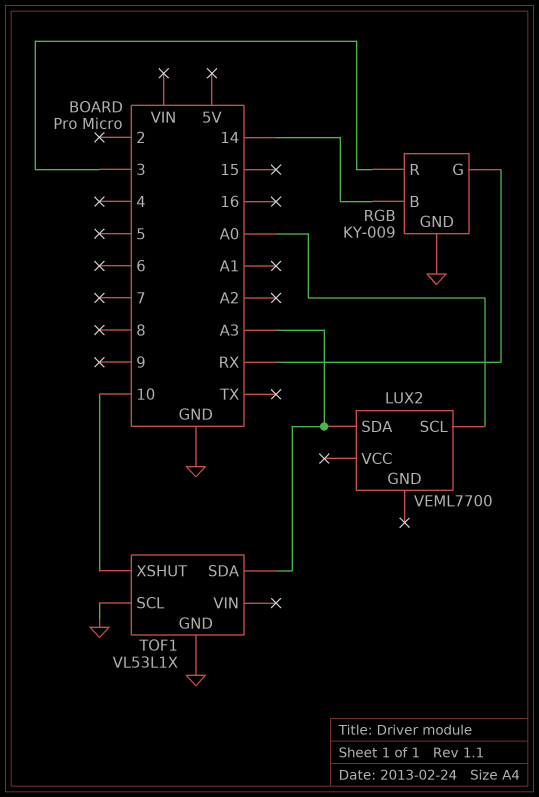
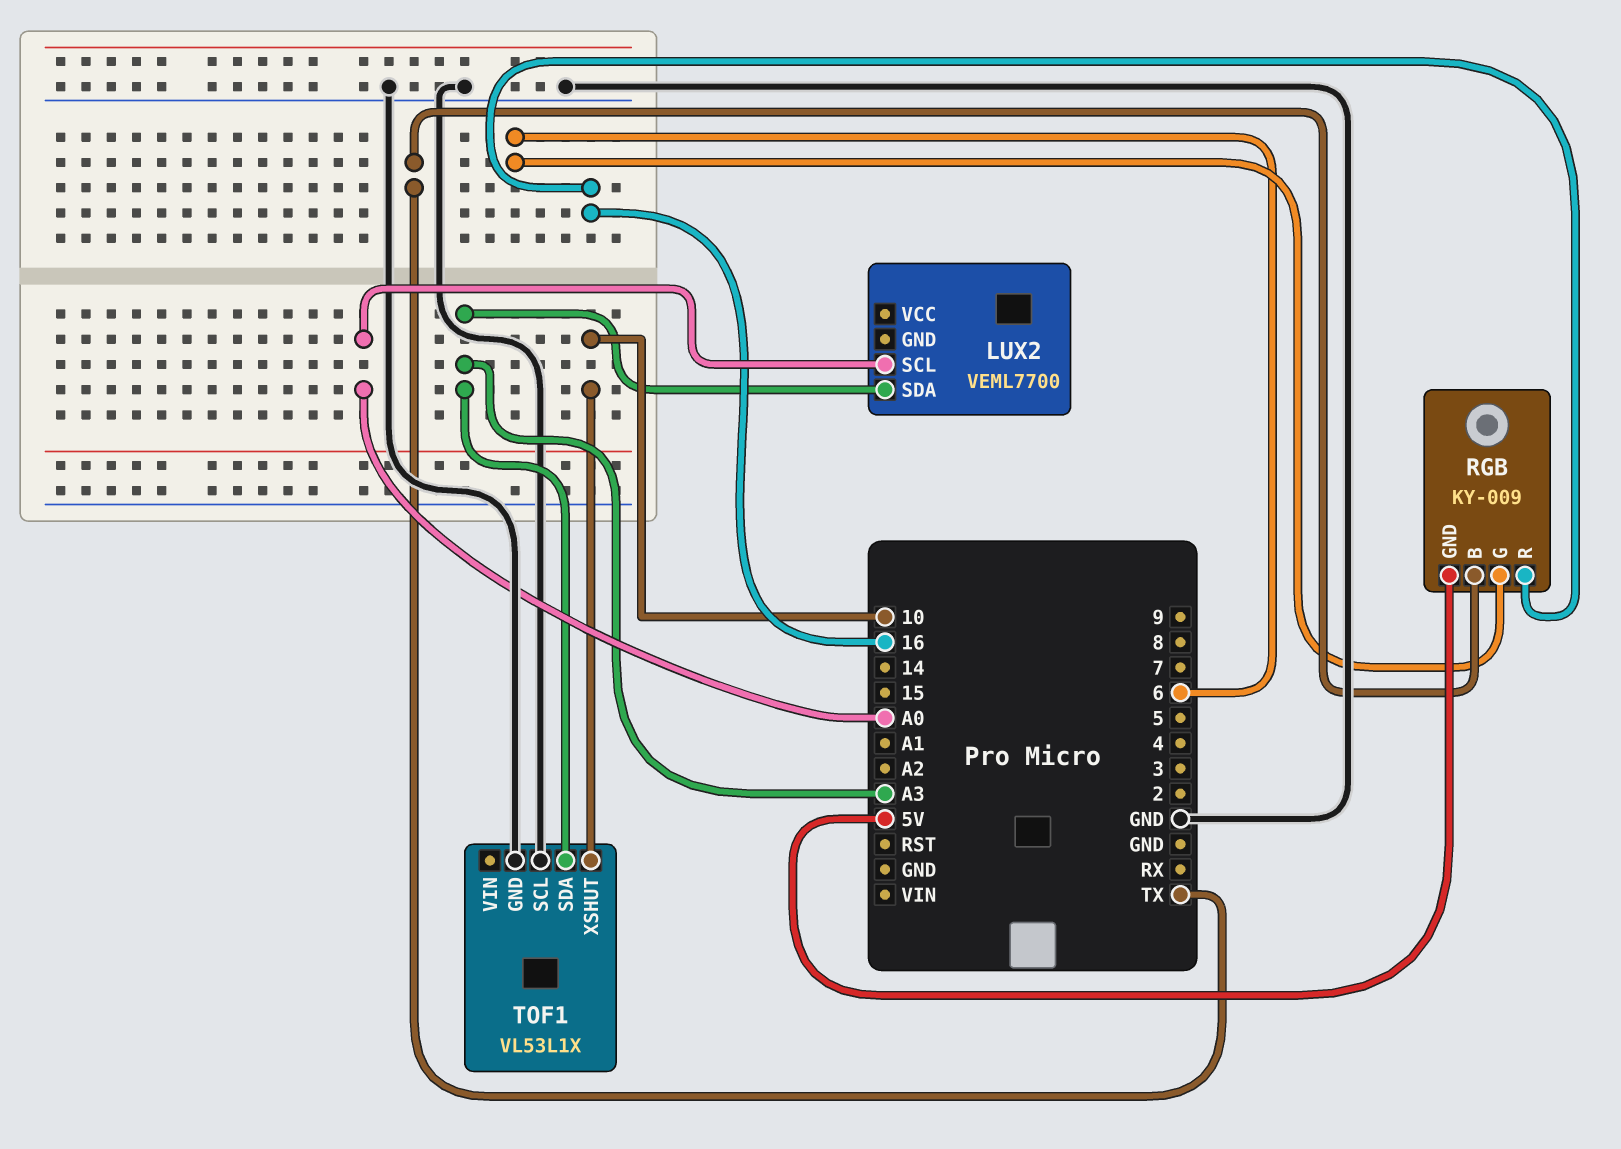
RGB pin B: 14 -> TX
RGB pin G: RX -> 6
RGB pin GND: GND -> 5V
RGB pin R: 3 -> 16

